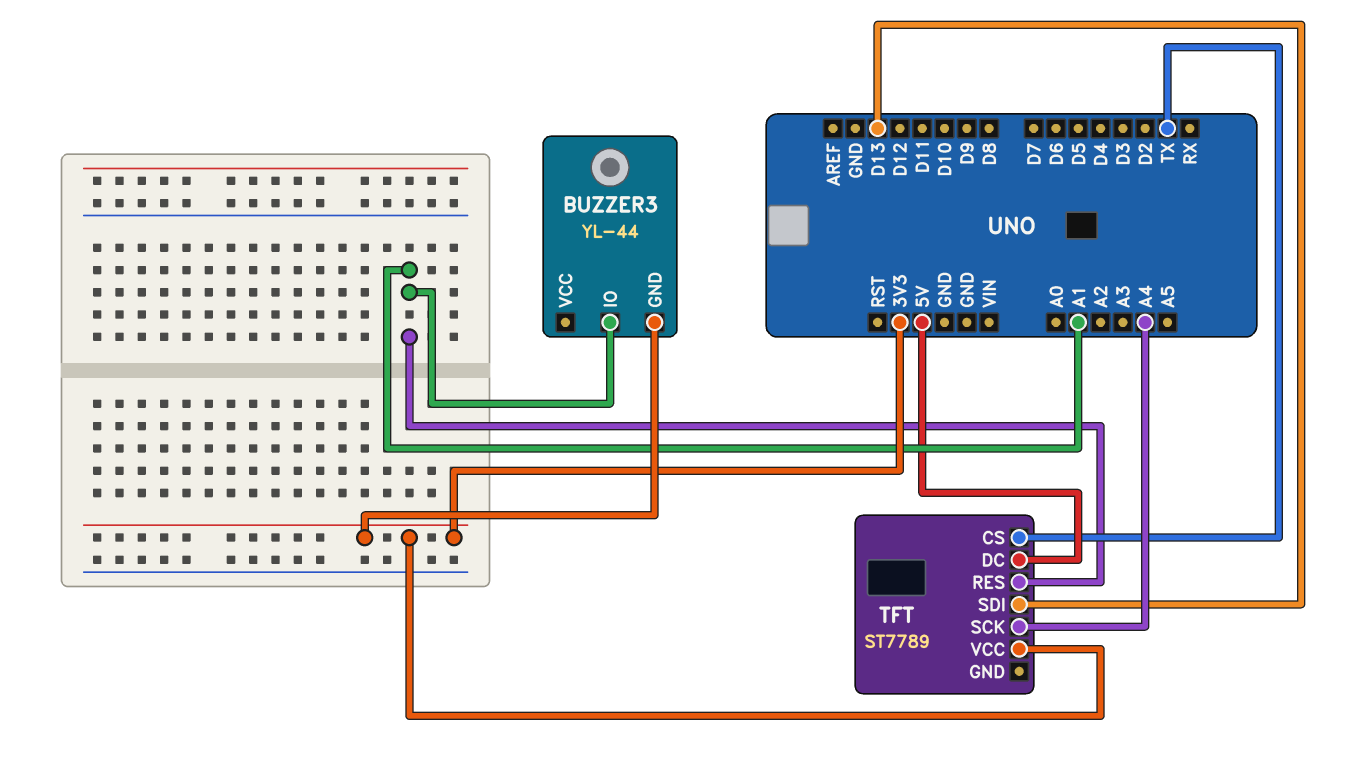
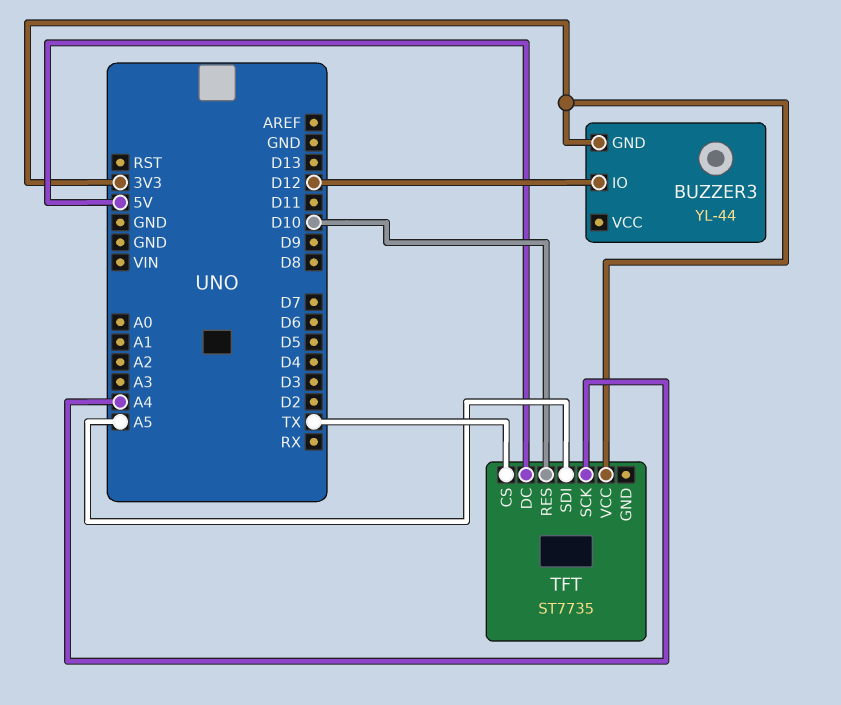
BUZZER3 pin IO: A1 -> D12
TFT: ST7789 -> ST7735
TFT pin RES: A1 -> D10
TFT pin SDI: D13 -> A5

